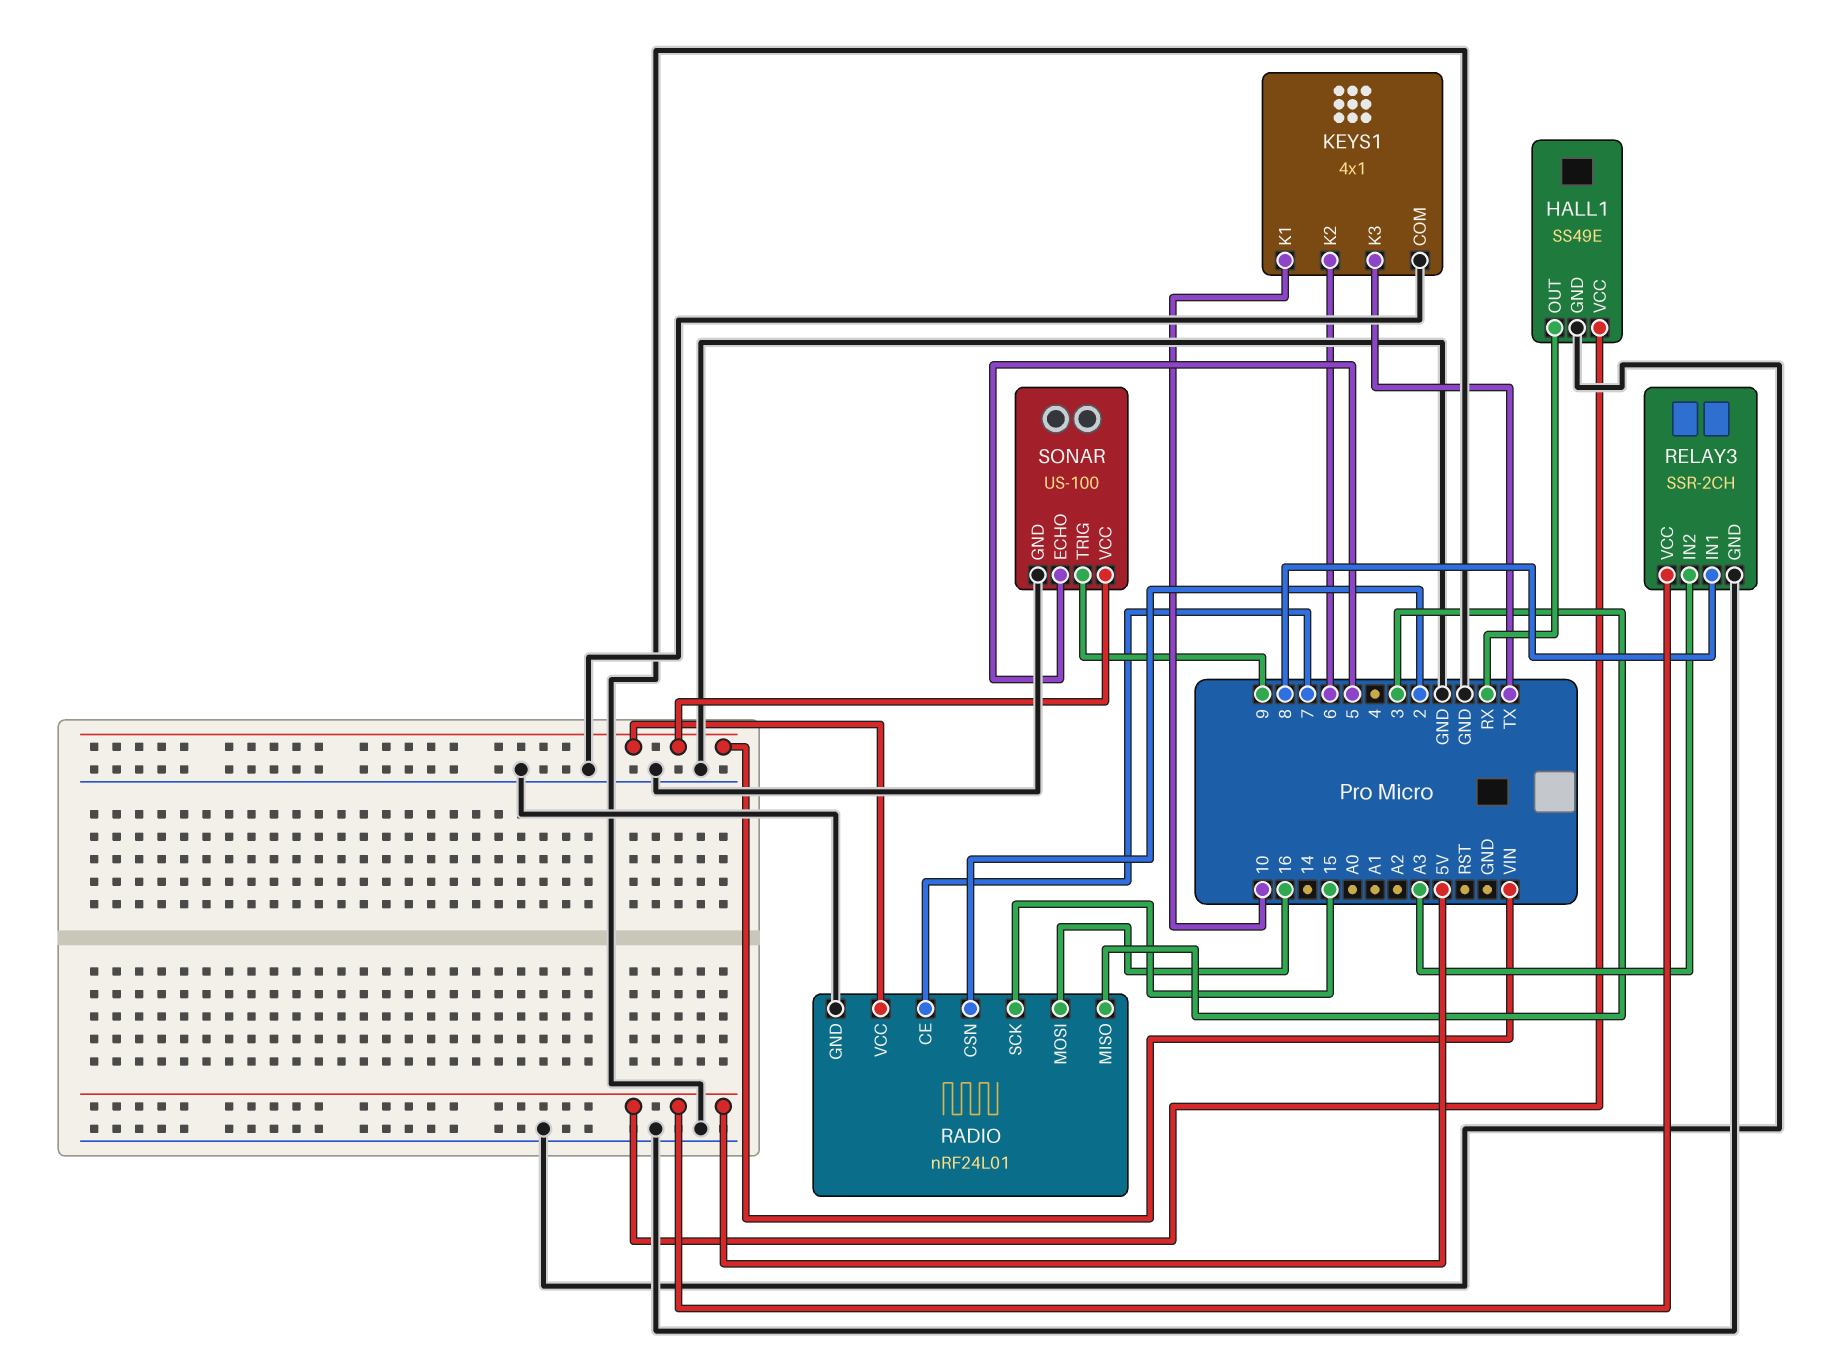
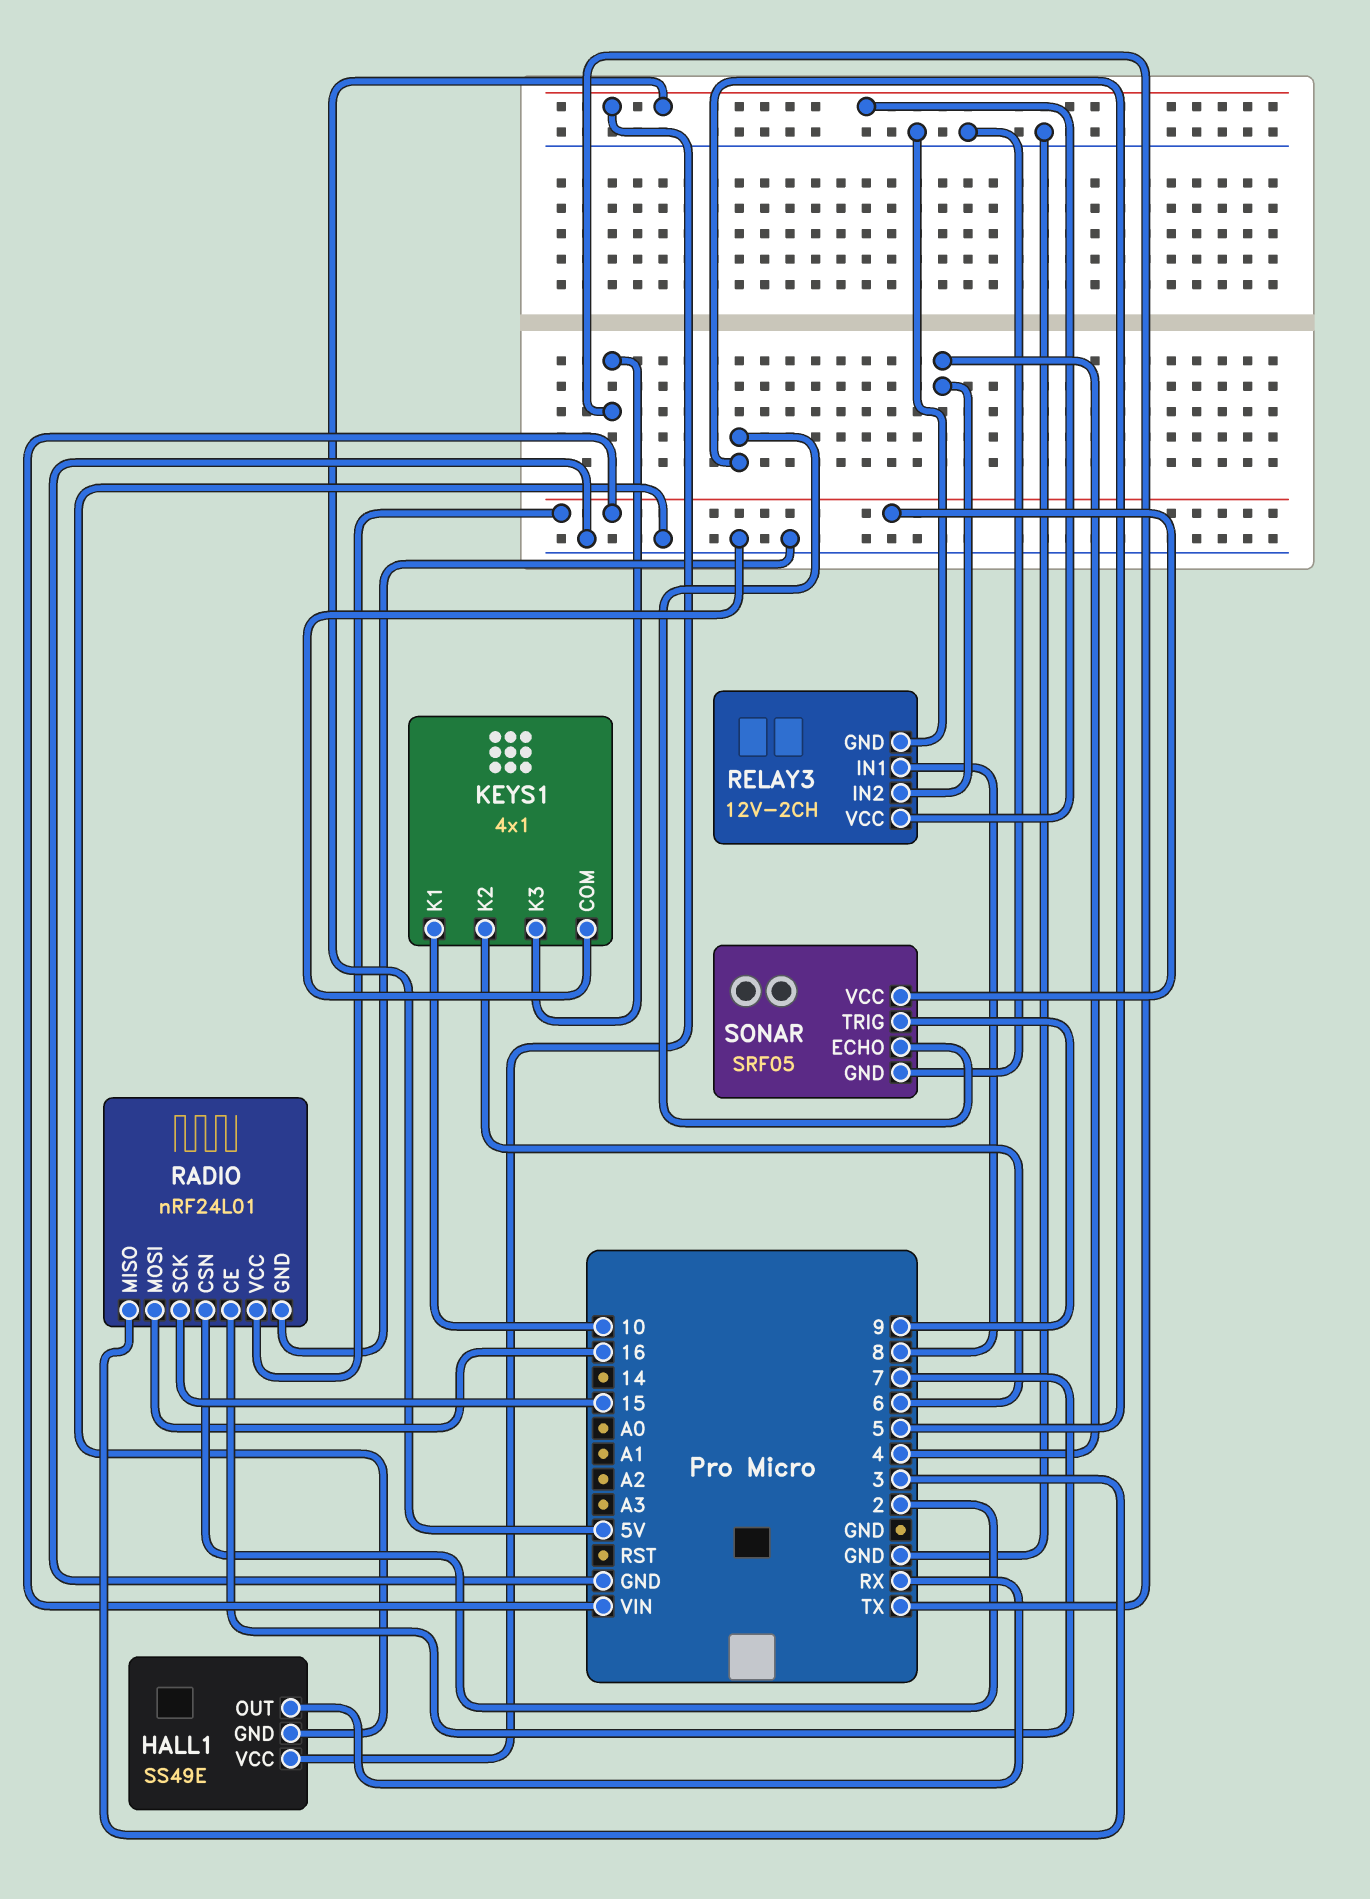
RELAY3: SSR-2CH -> 12V-2CH
RELAY3 pin IN2: A3 -> 4
SONAR: US-100 -> SRF05

